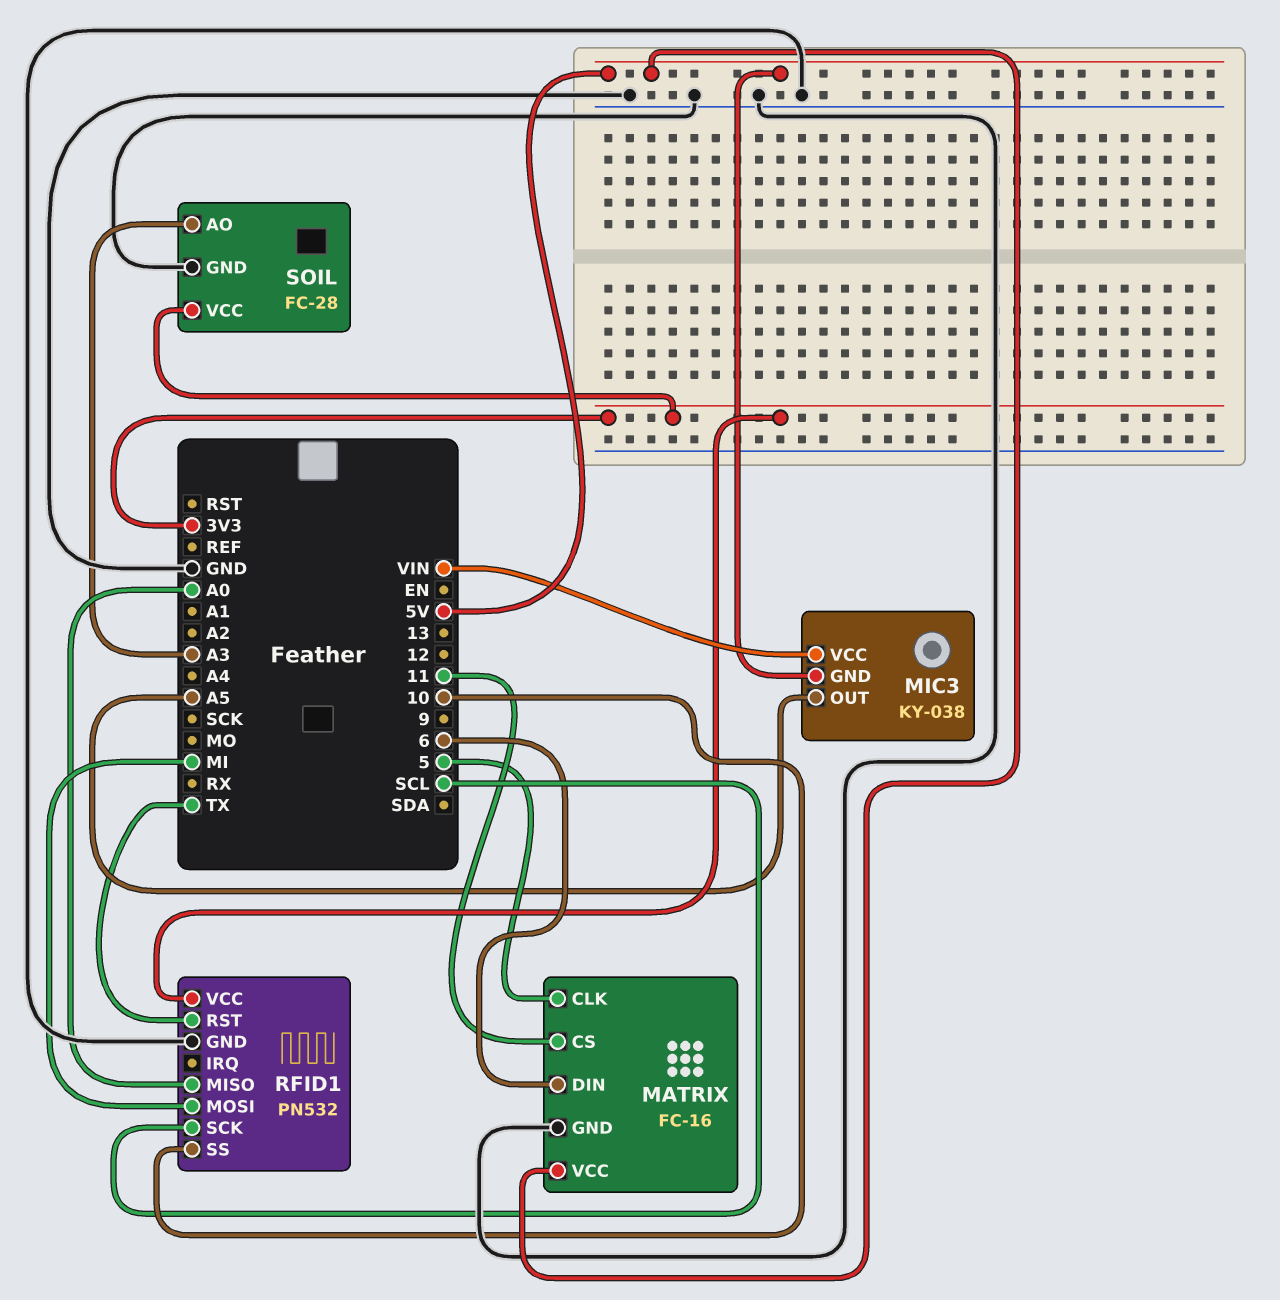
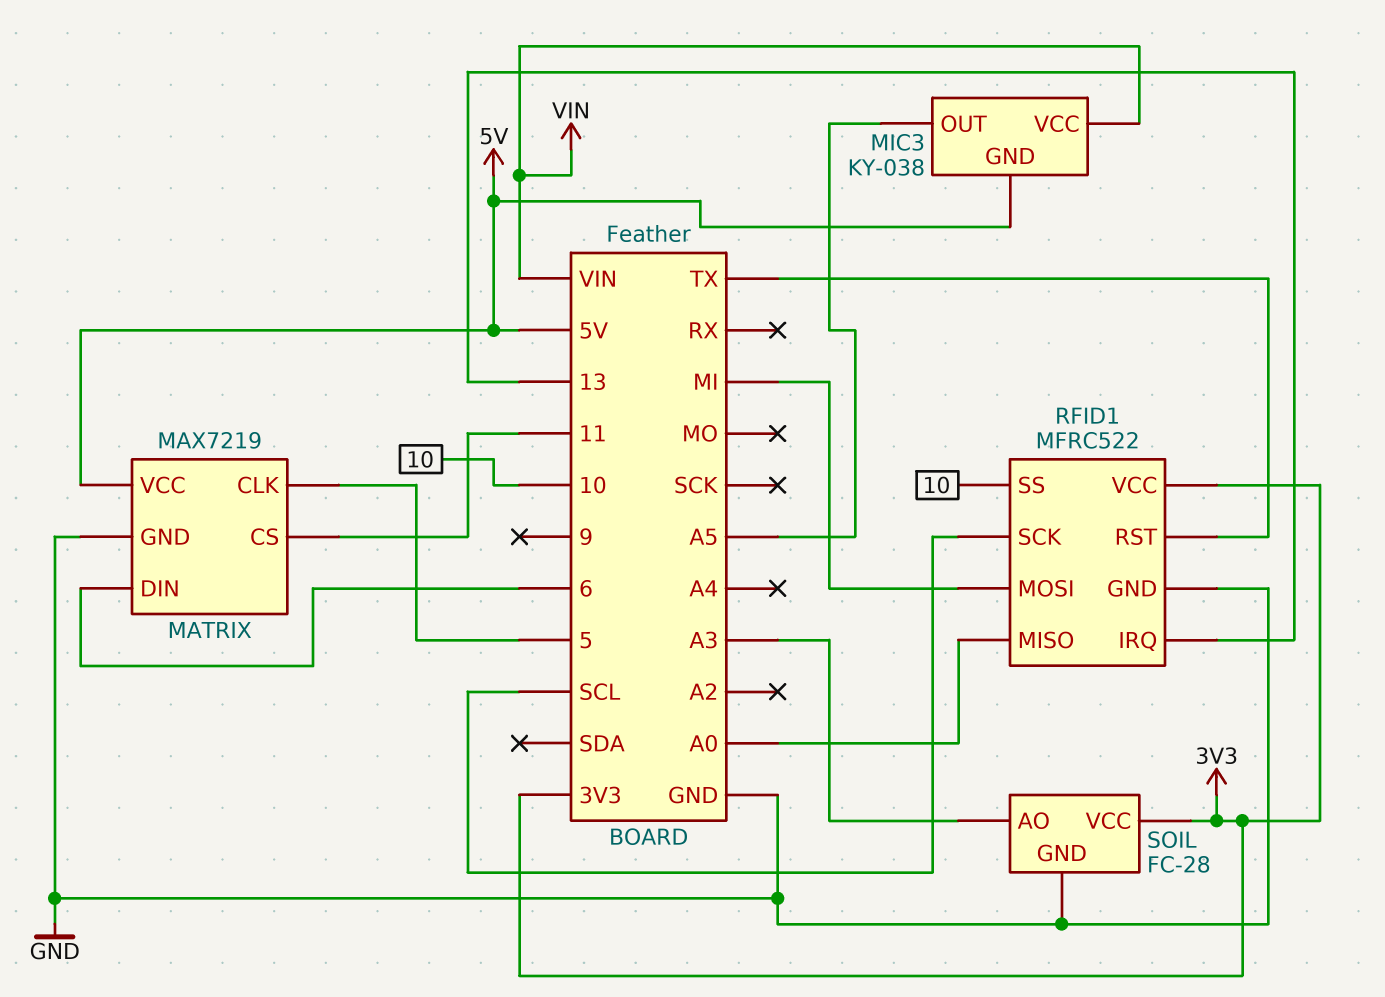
MATRIX: FC-16 -> MAX7219
RFID1: PN532 -> MFRC522
RFID1 pin IRQ: none -> 13

